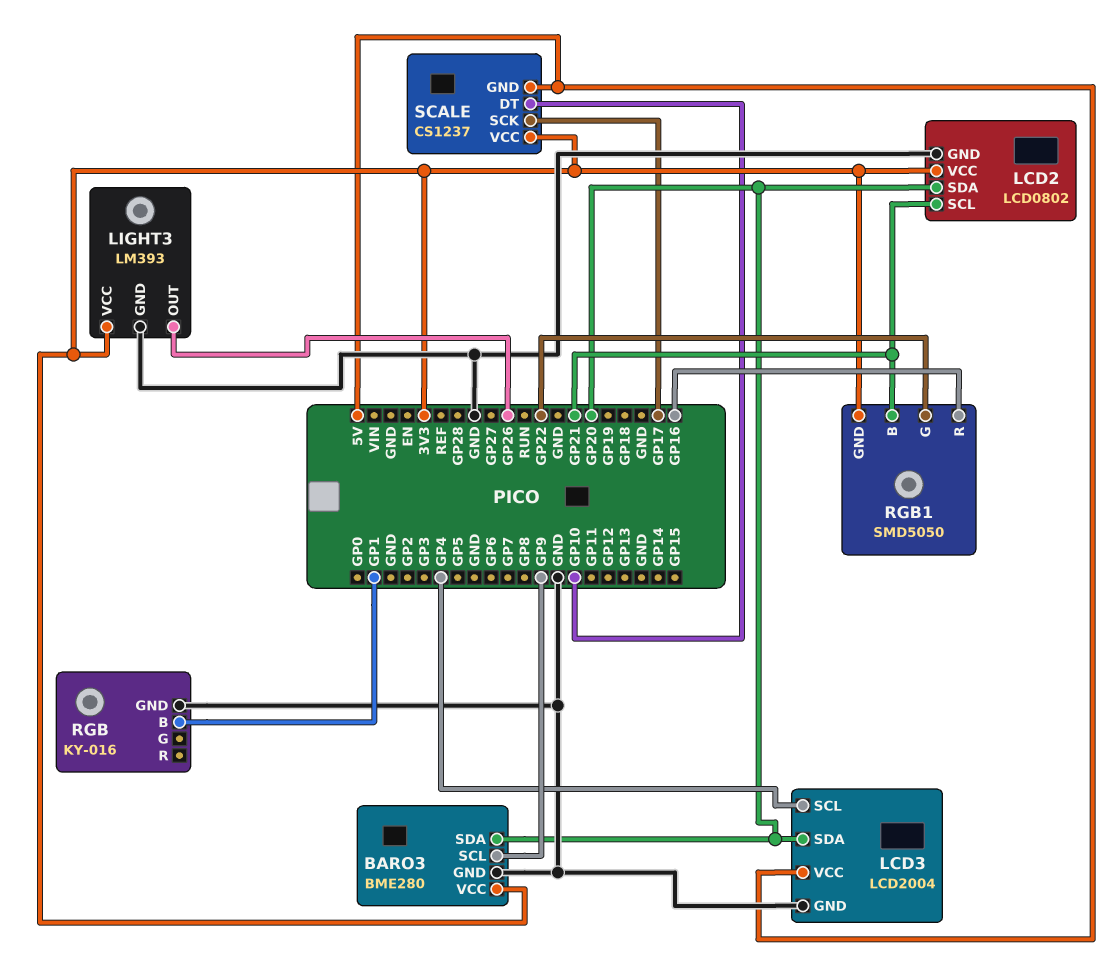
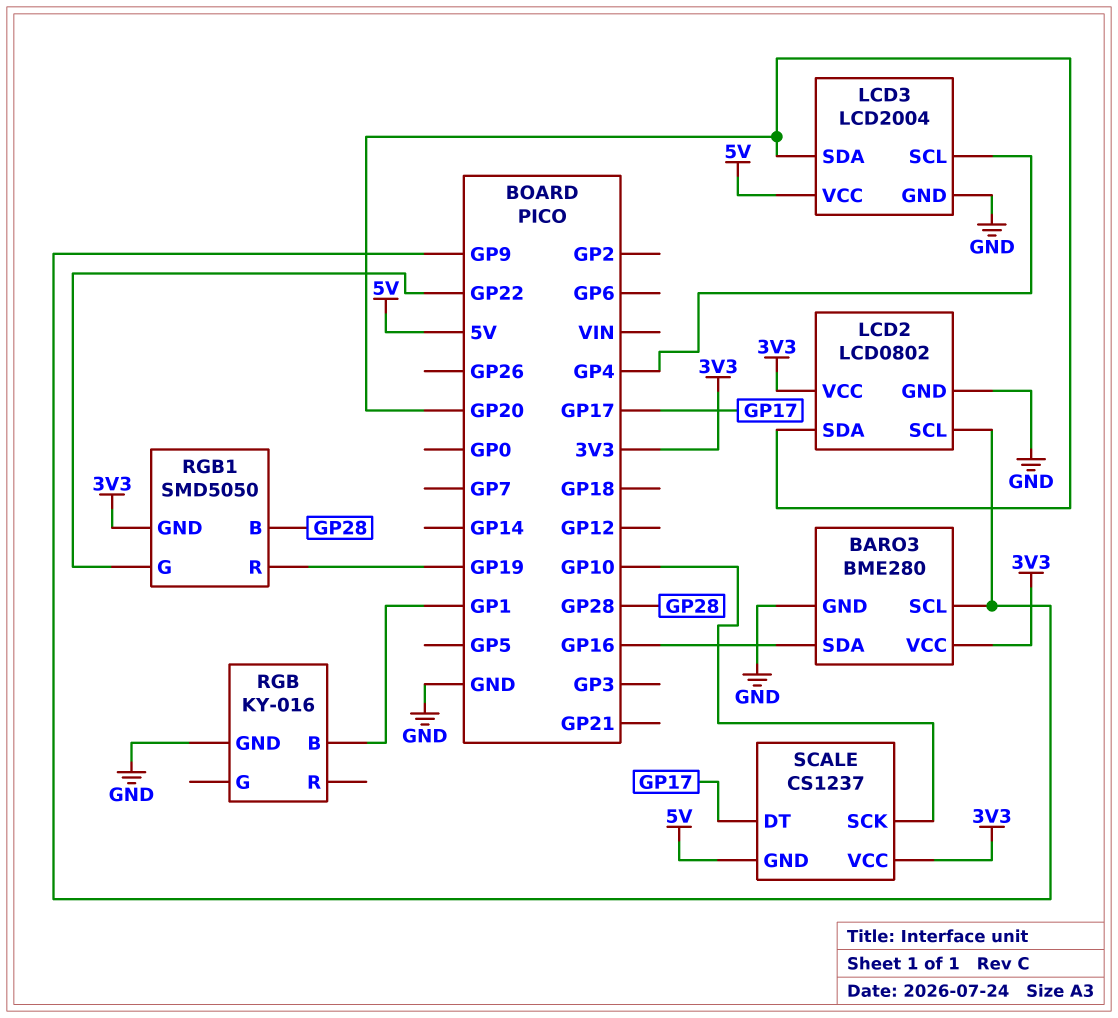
BARO3 pin SDA: GP20 -> GP16
LCD2 pin SCL: GP21 -> GP9
LIGHT3: LM393 -> none
LIGHT3 pin GND: GND -> none
LIGHT3 pin OUT: GP26 -> none
LIGHT3 pin VCC: 3V3 -> none
RGB1 pin B: GP21 -> GP28
RGB1 pin R: GP16 -> GP19
SCALE pin DT: GP10 -> GP17
SCALE pin SCK: GP17 -> GP10

